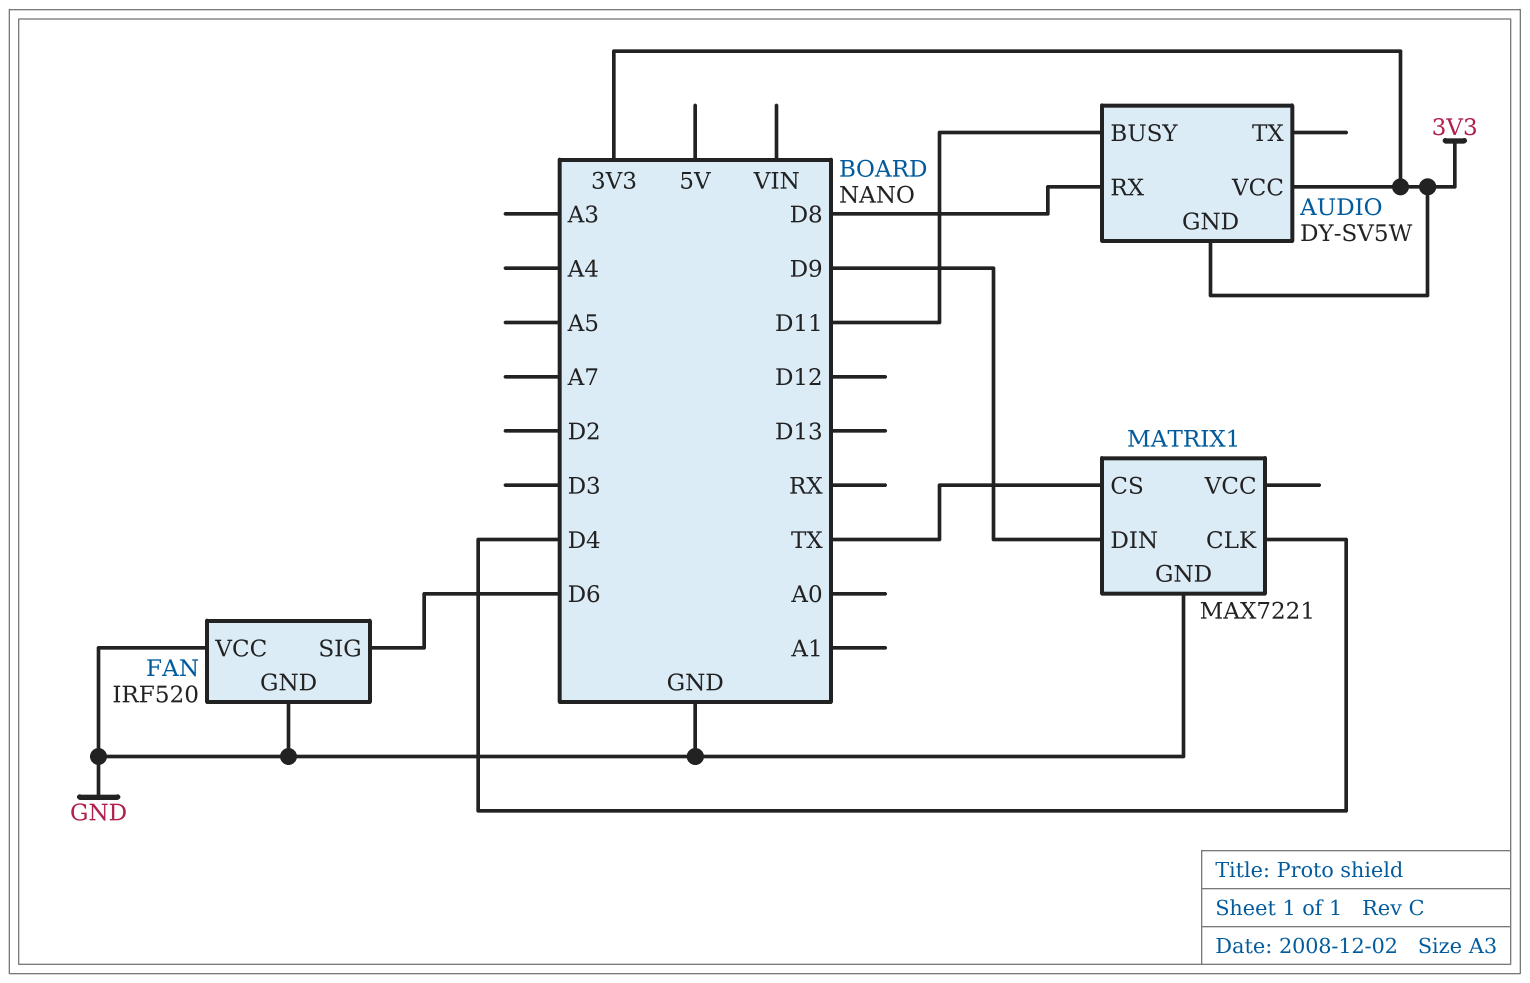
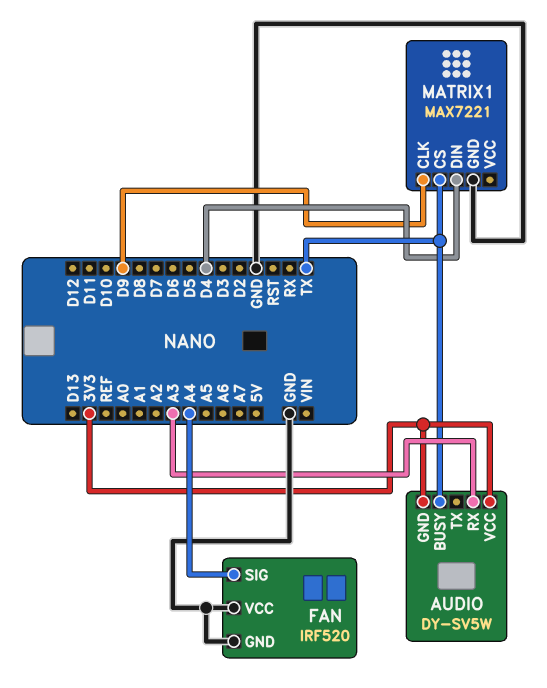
AUDIO pin BUSY: D11 -> TX
AUDIO pin RX: D8 -> A3
FAN pin SIG: D6 -> A4
MATRIX1 pin CLK: D4 -> D9
MATRIX1 pin DIN: D9 -> D4

